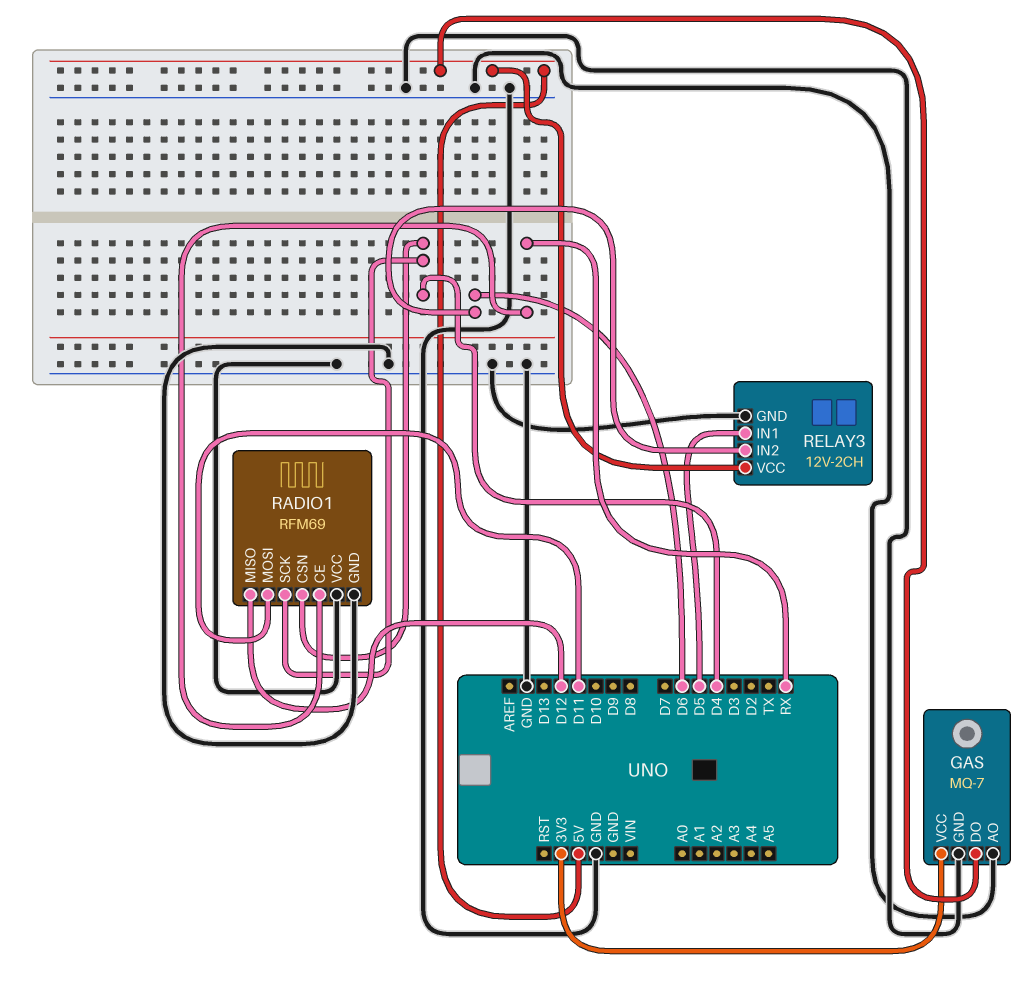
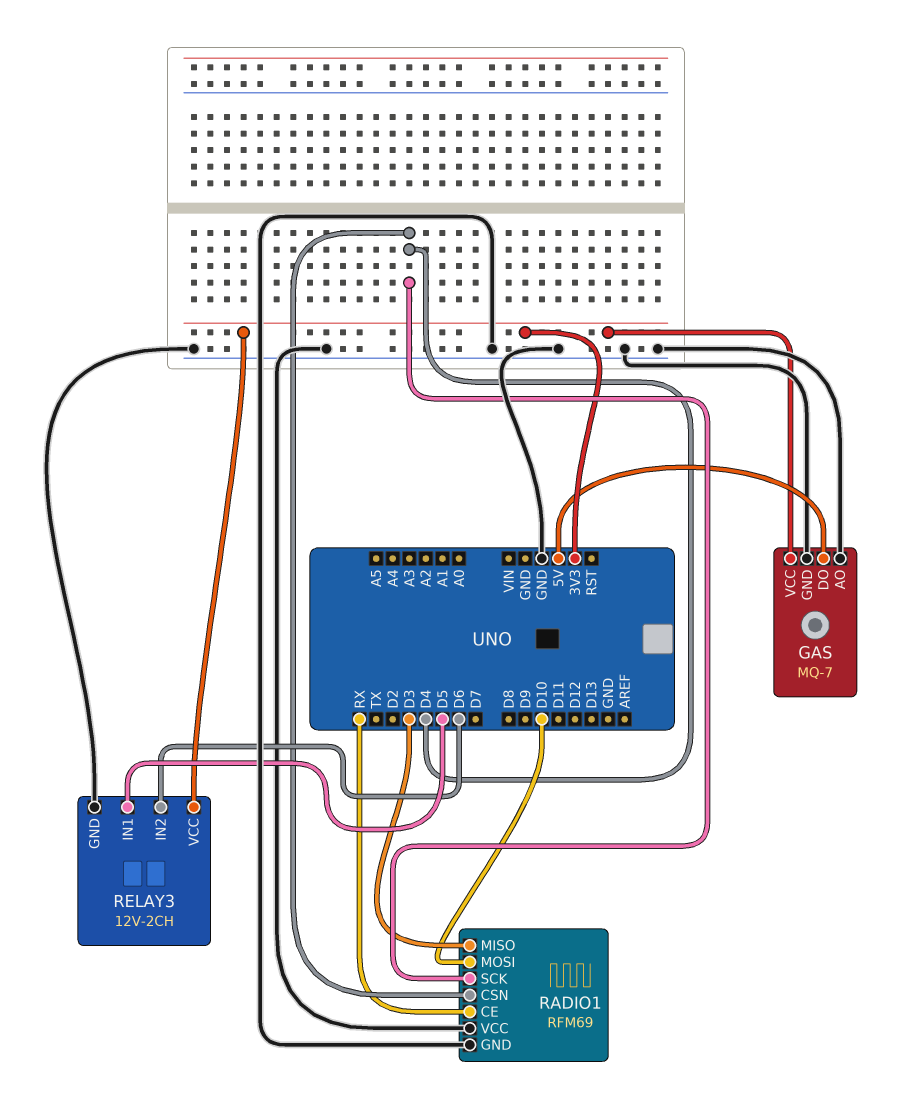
RADIO1 pin MISO: D12 -> D3
RADIO1 pin MOSI: D11 -> D10
RELAY3 pin VCC: 5V -> 3V3

